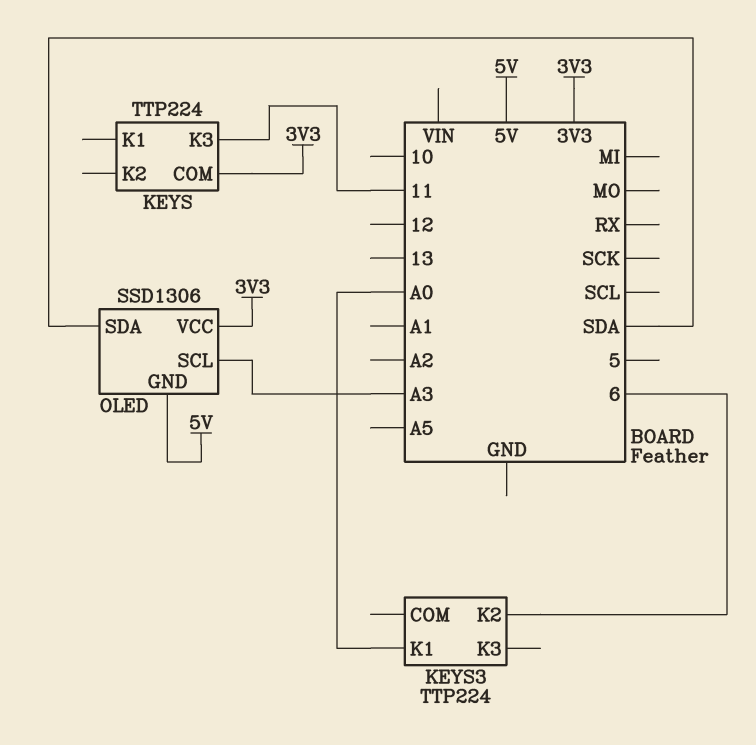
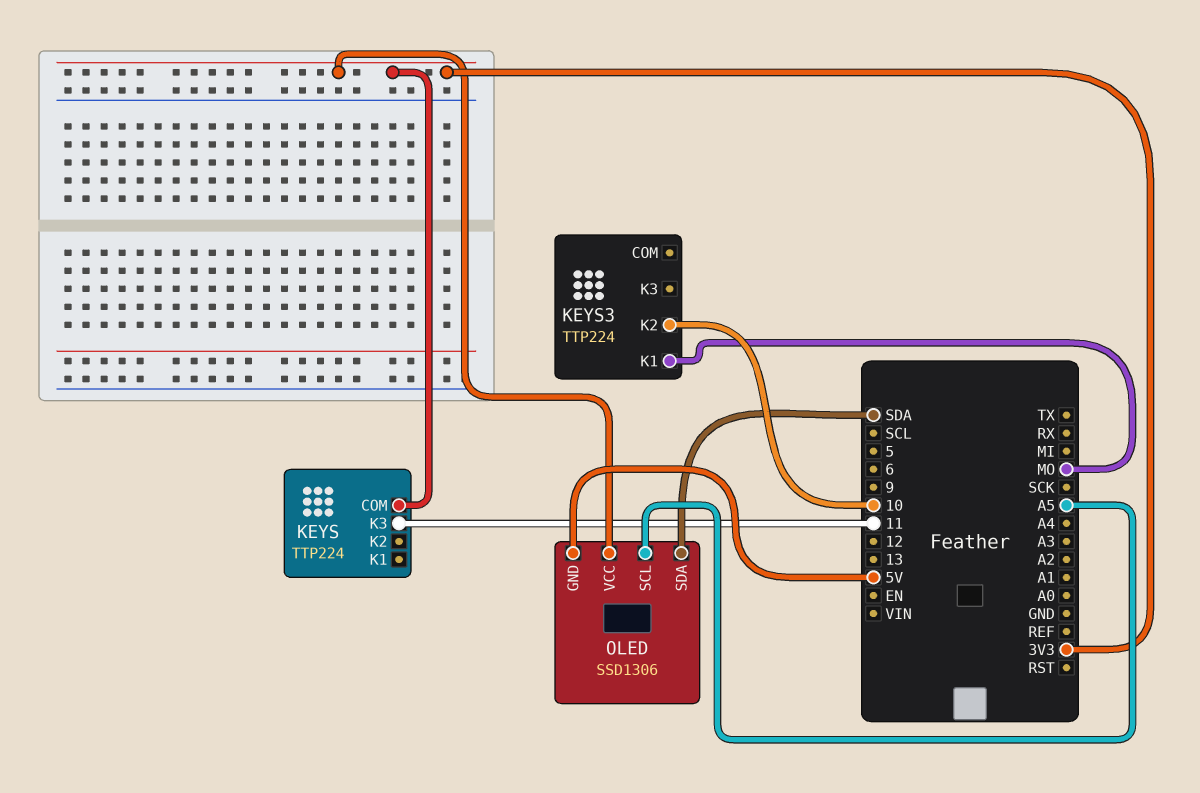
KEYS3 pin K1: A0 -> MO
KEYS3 pin K2: 6 -> 10
OLED pin SCL: A3 -> A5

